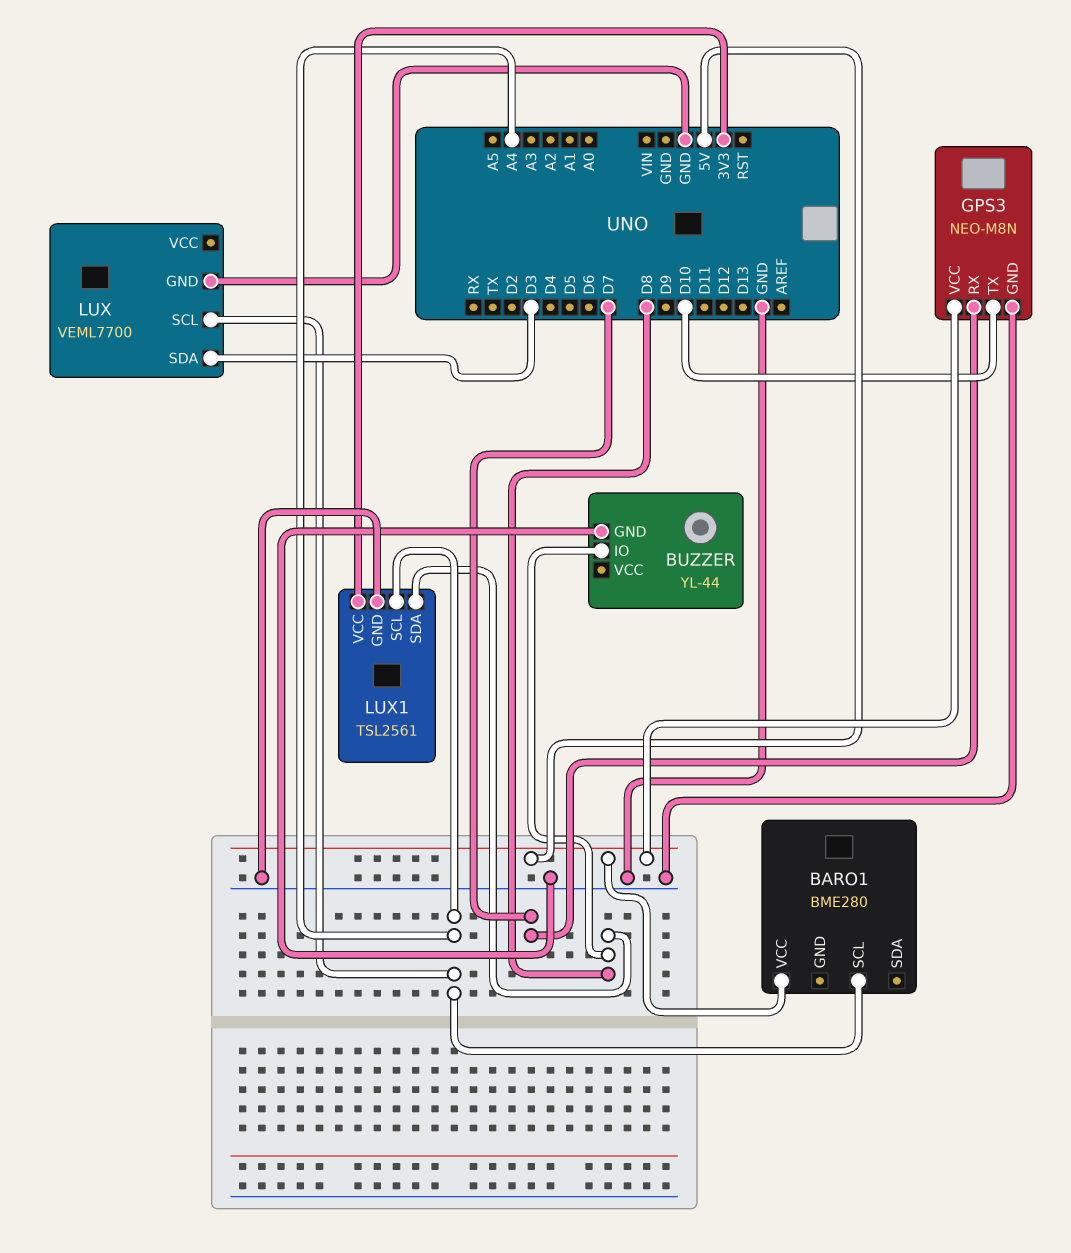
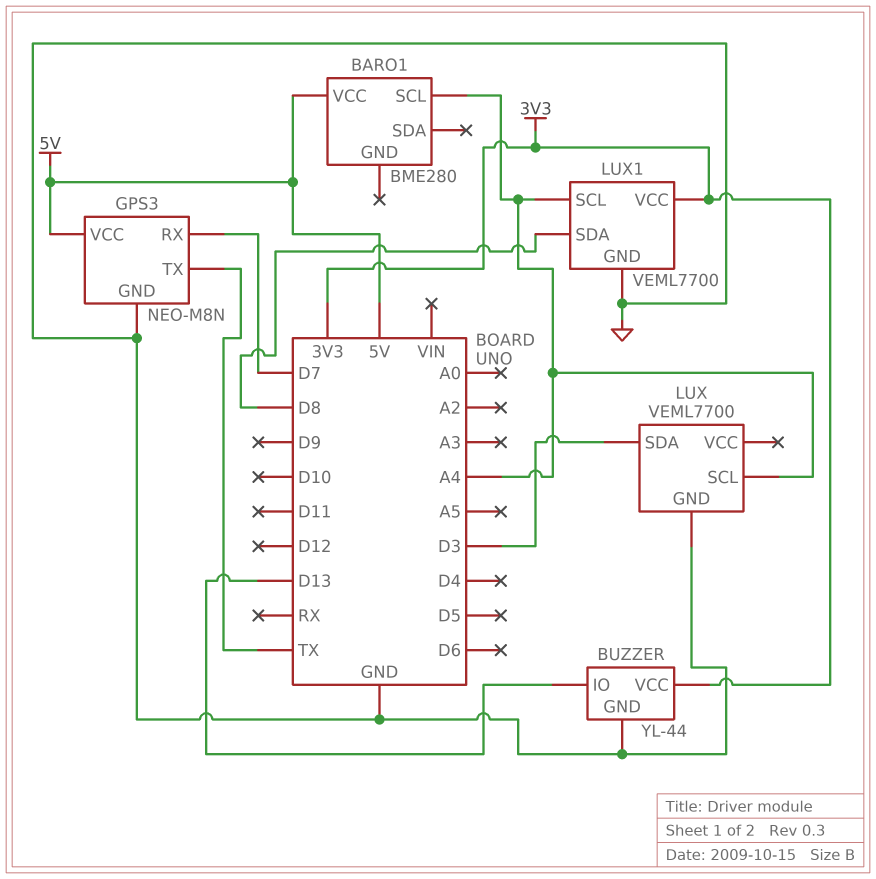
BUZZER pin IO: D8 -> D13
BUZZER pin VCC: none -> 3V3
GPS3 pin TX: D10 -> TX
LUX1: TSL2561 -> VEML7700

